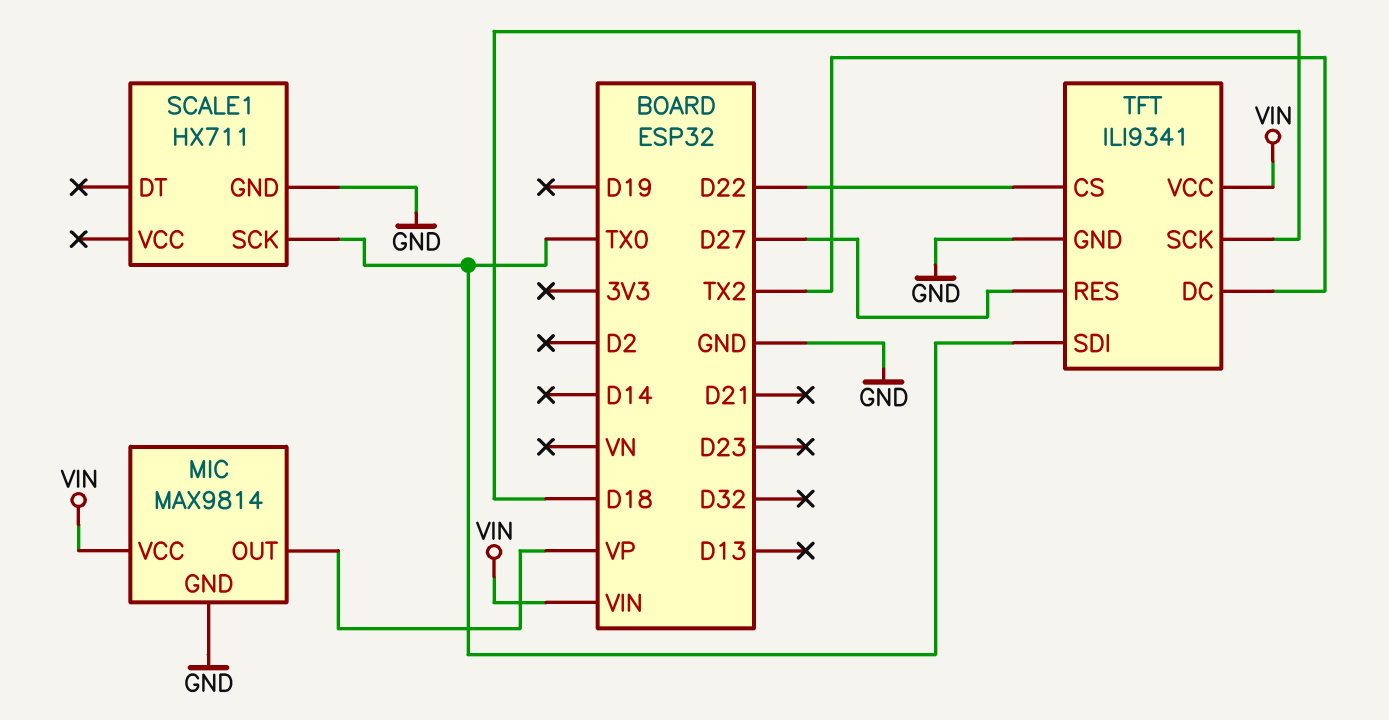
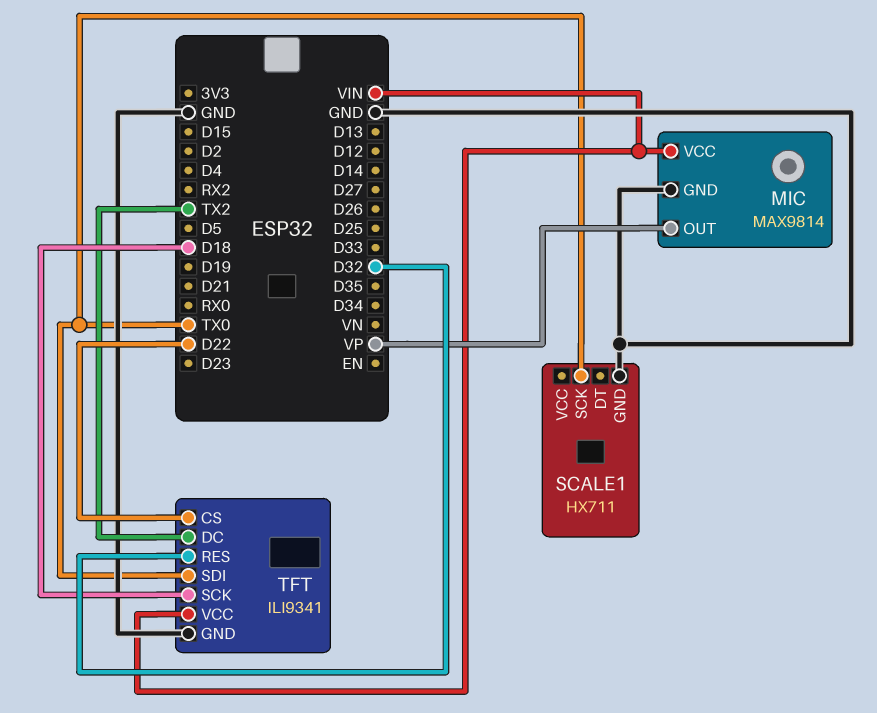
TFT pin RES: D27 -> D32

